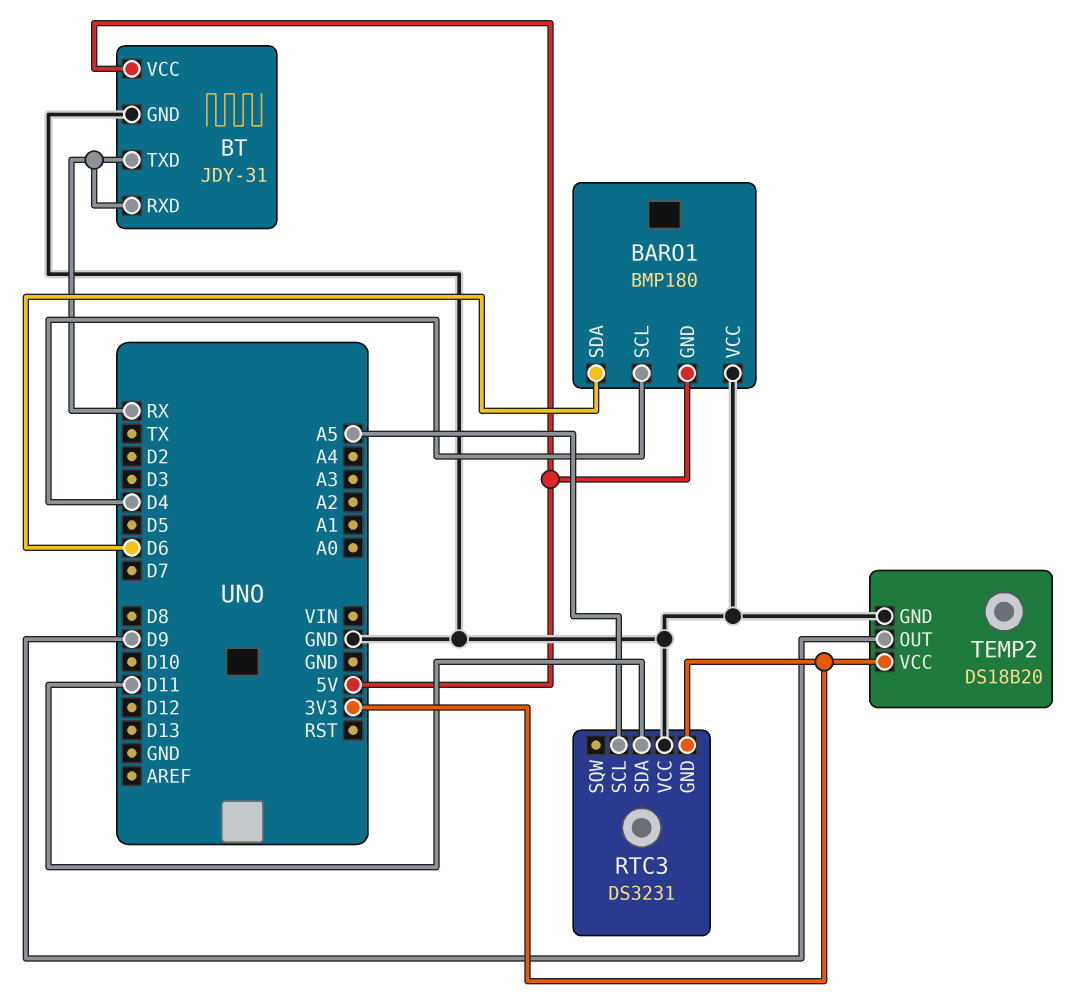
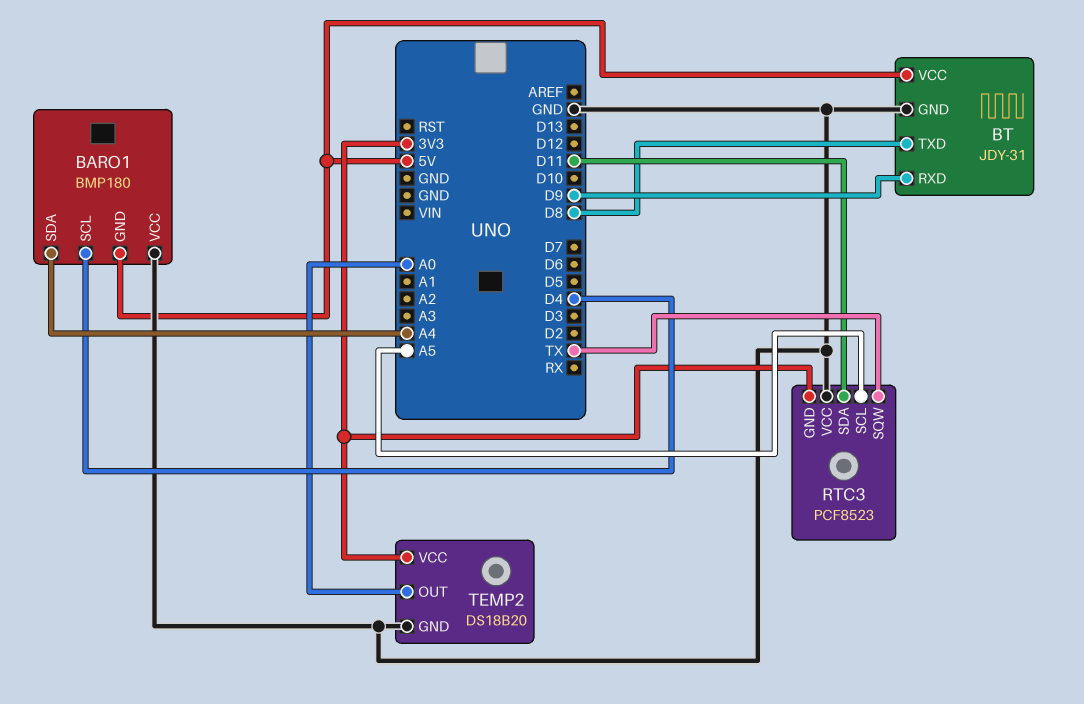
BARO1 pin SDA: D6 -> A4
BT pin RXD: RX -> D9
BT pin TXD: RX -> D8
RTC3: DS3231 -> PCF8523
RTC3 pin SQW: none -> TX
TEMP2 pin OUT: D9 -> A0

